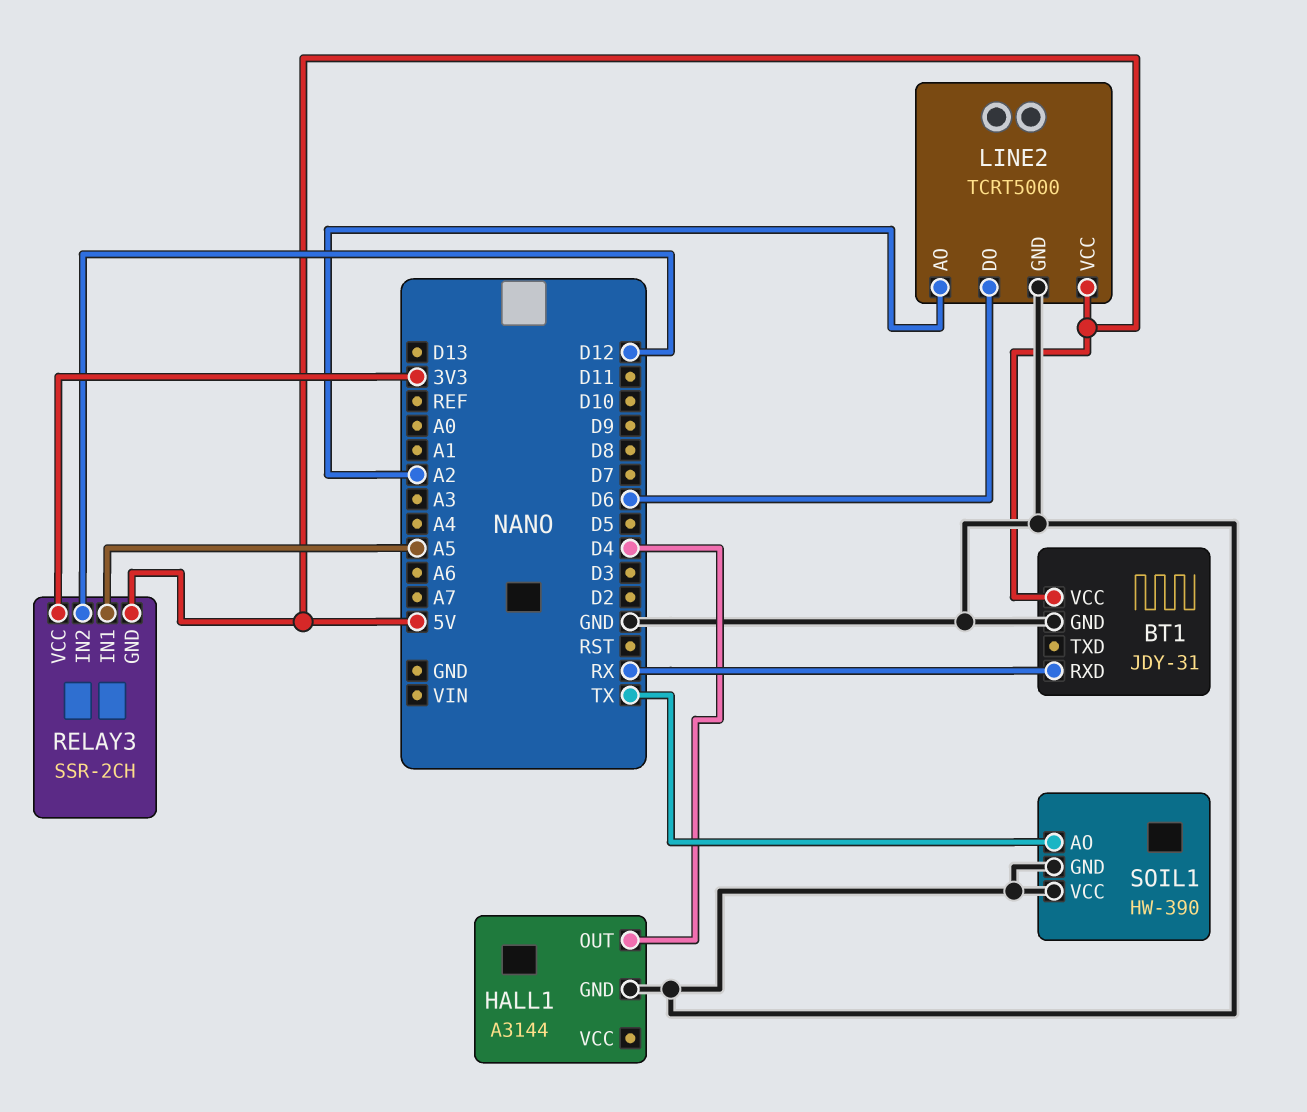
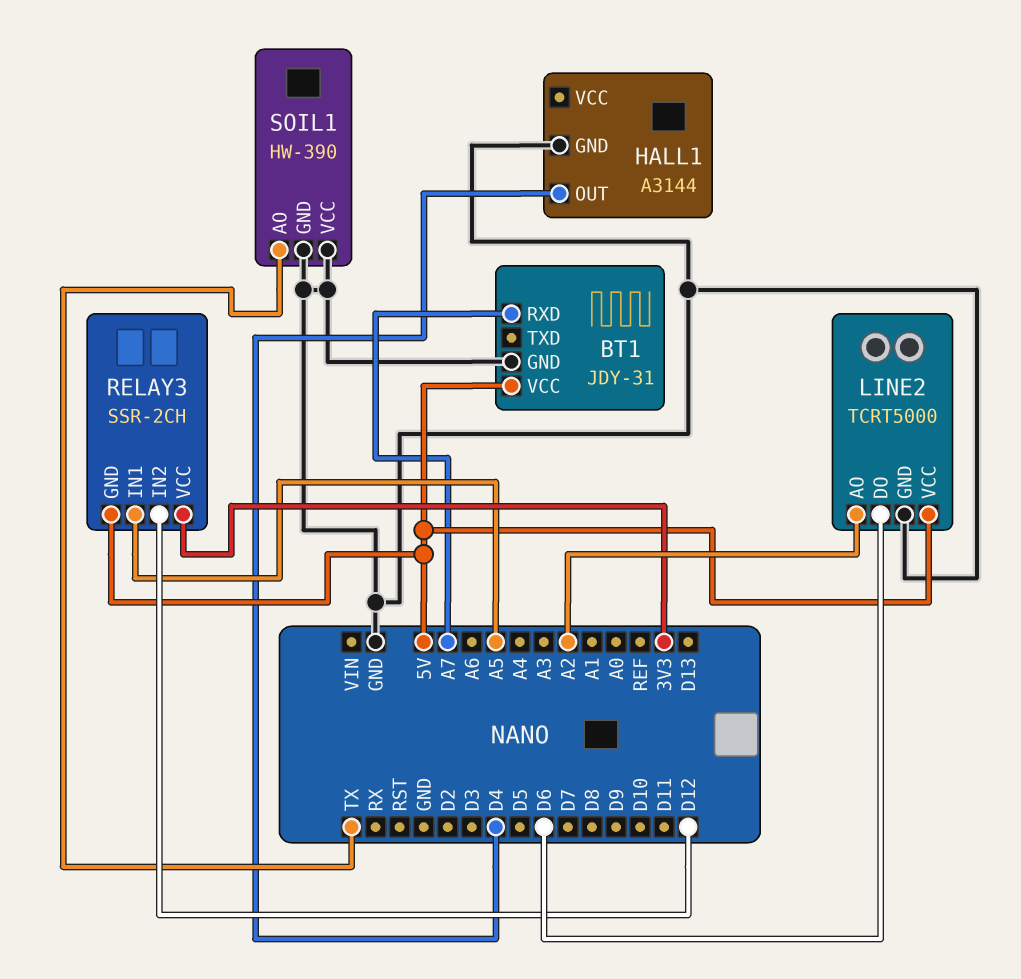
BT1 pin RXD: RX -> A7

